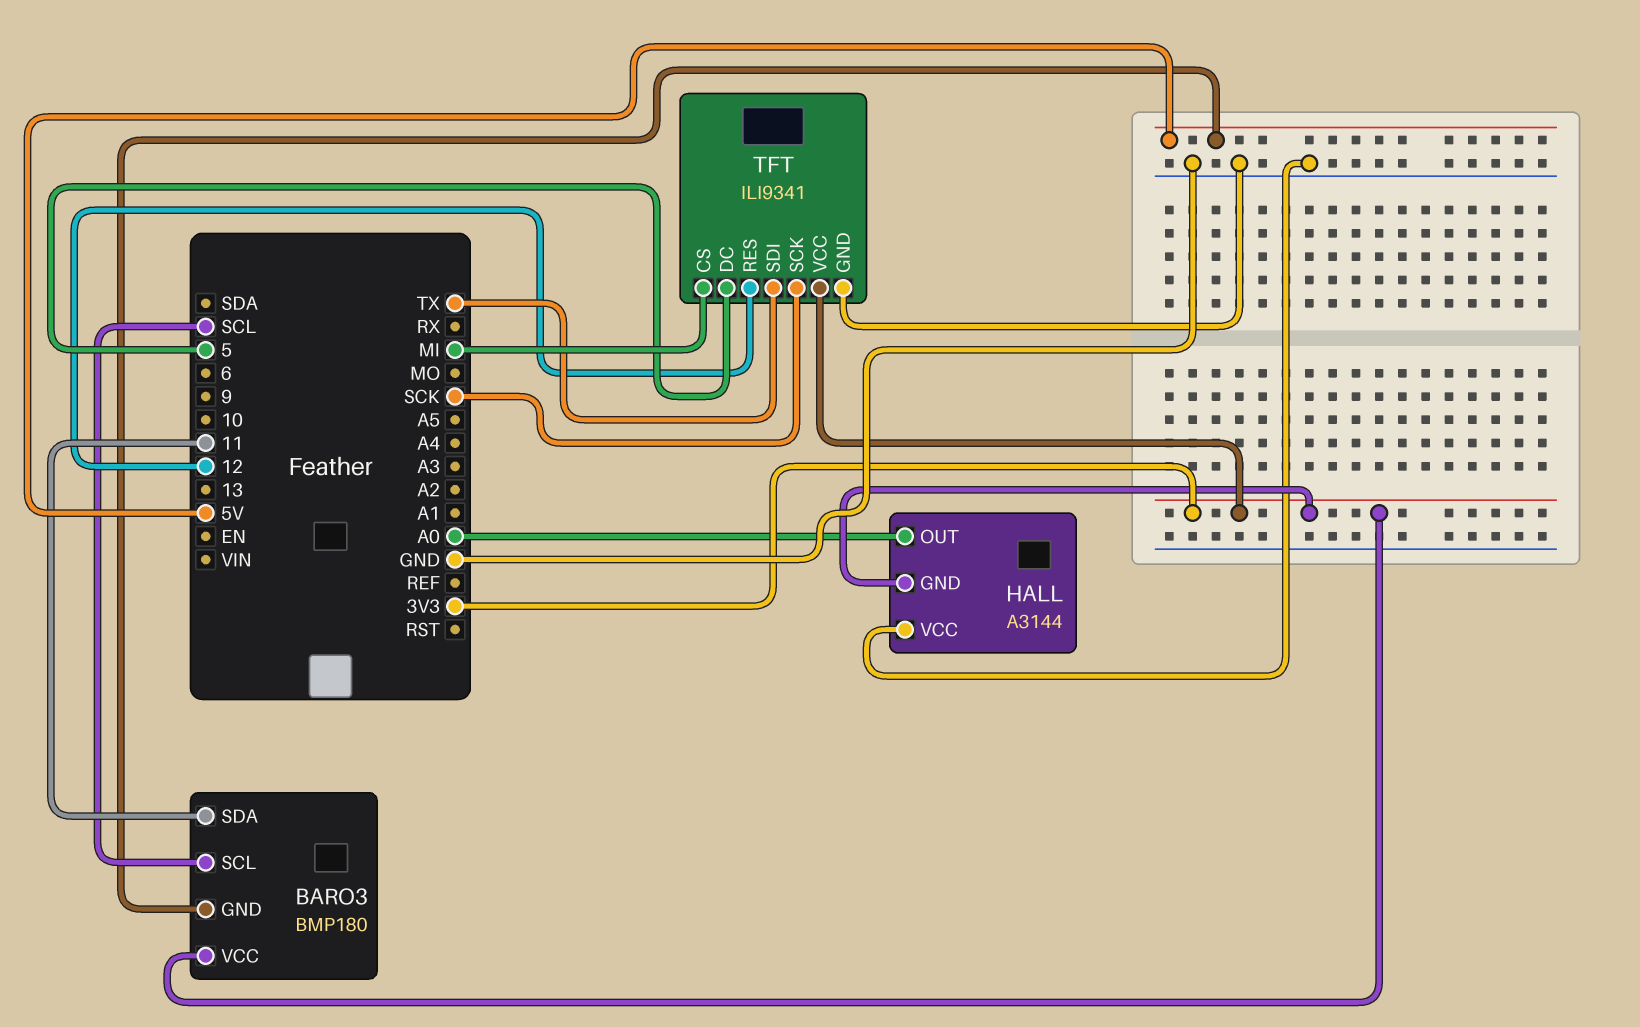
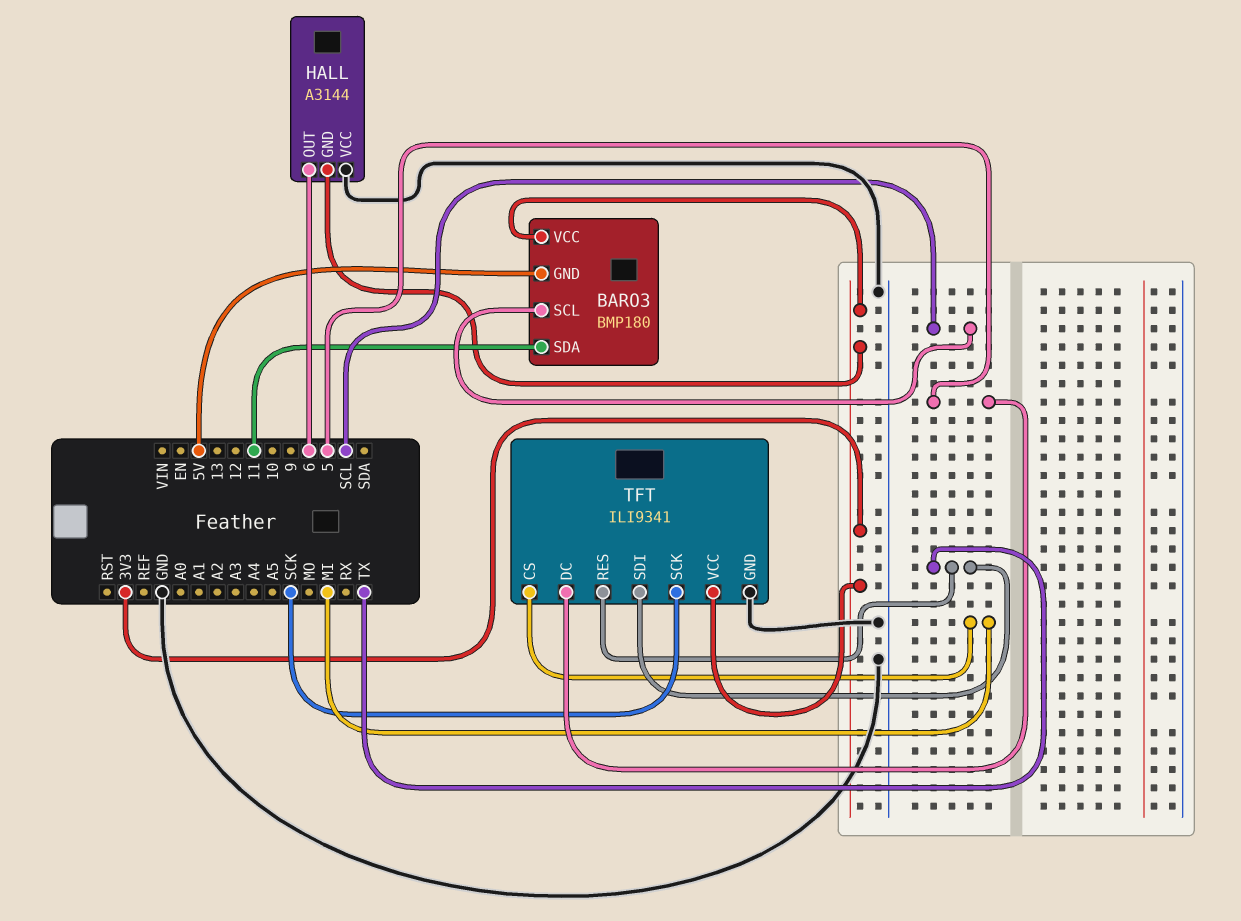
HALL pin OUT: A0 -> 6
TFT pin RES: 12 -> TX

